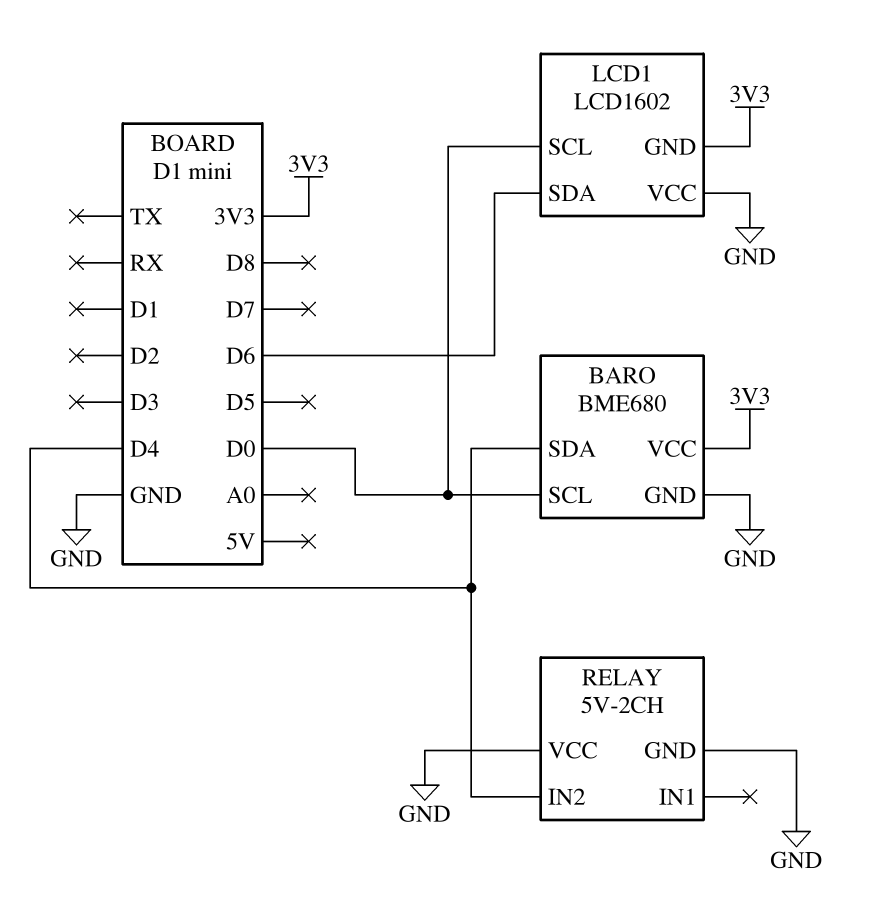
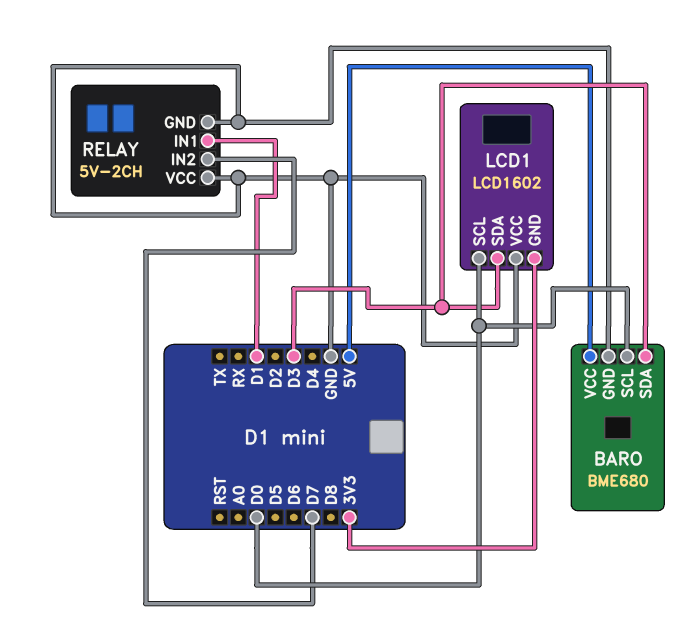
BARO pin SDA: D4 -> D3
BARO pin VCC: 3V3 -> 5V
LCD1 pin SDA: D6 -> D3
RELAY pin IN1: none -> D1
RELAY pin IN2: D4 -> D7

